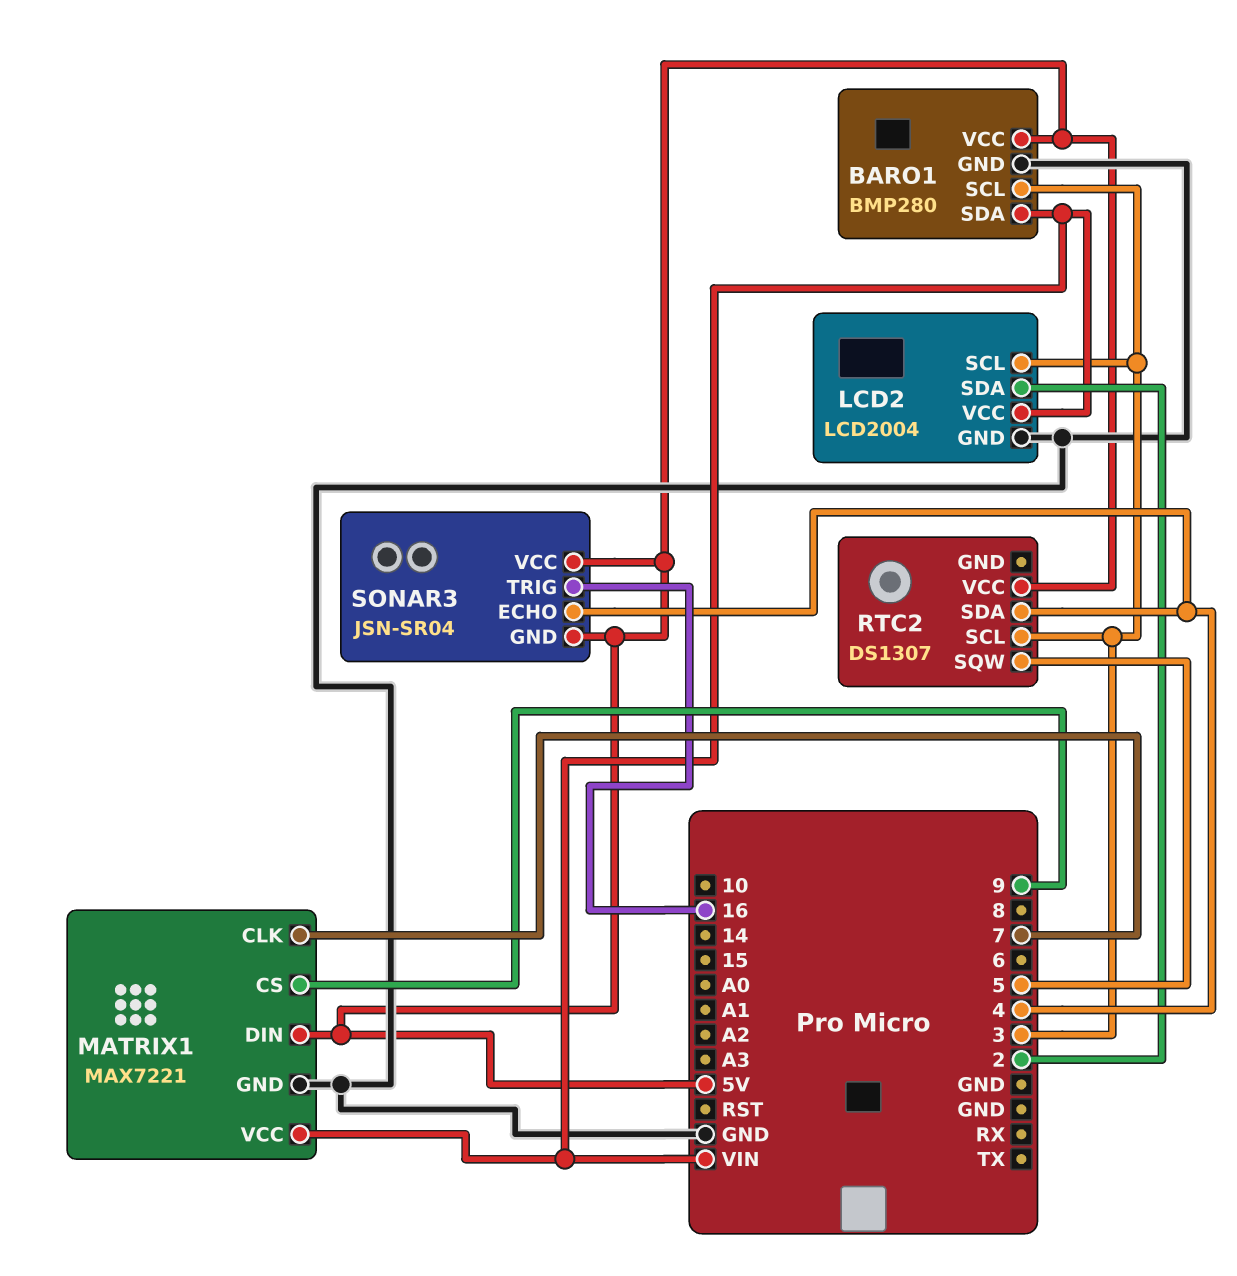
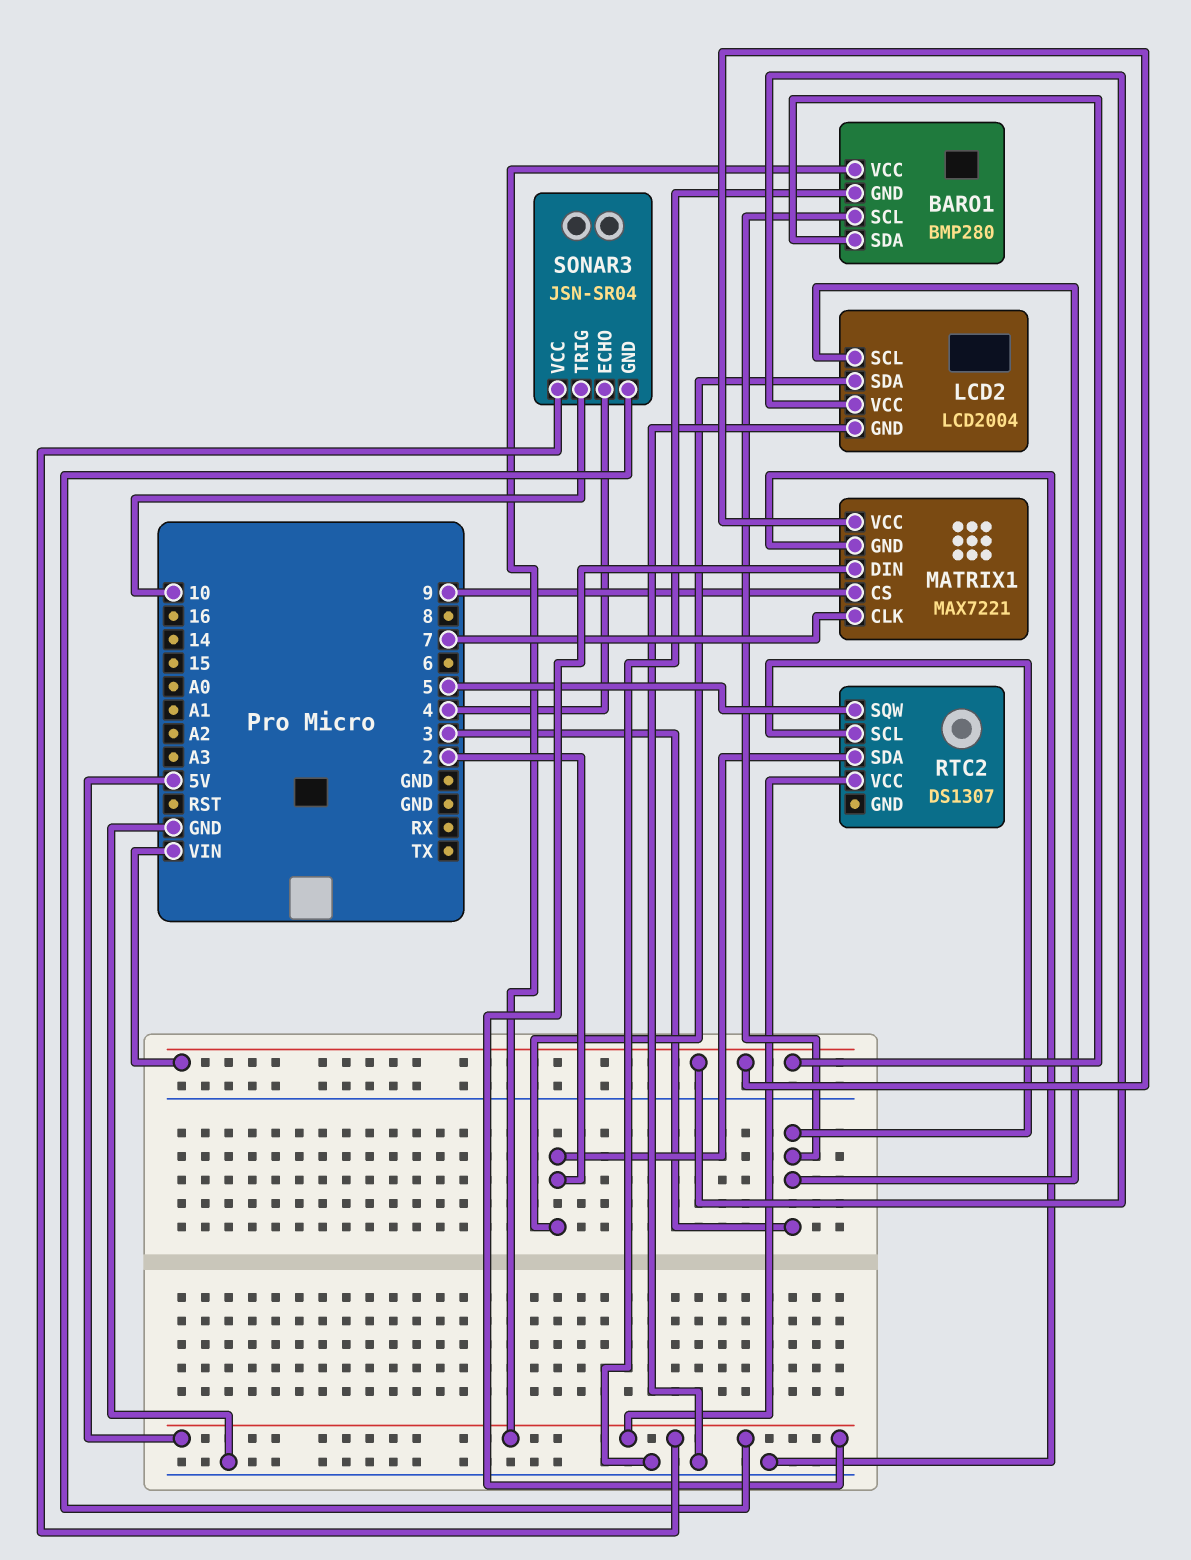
RTC2 pin SDA: 4 -> 2
SONAR3 pin TRIG: 16 -> 10

